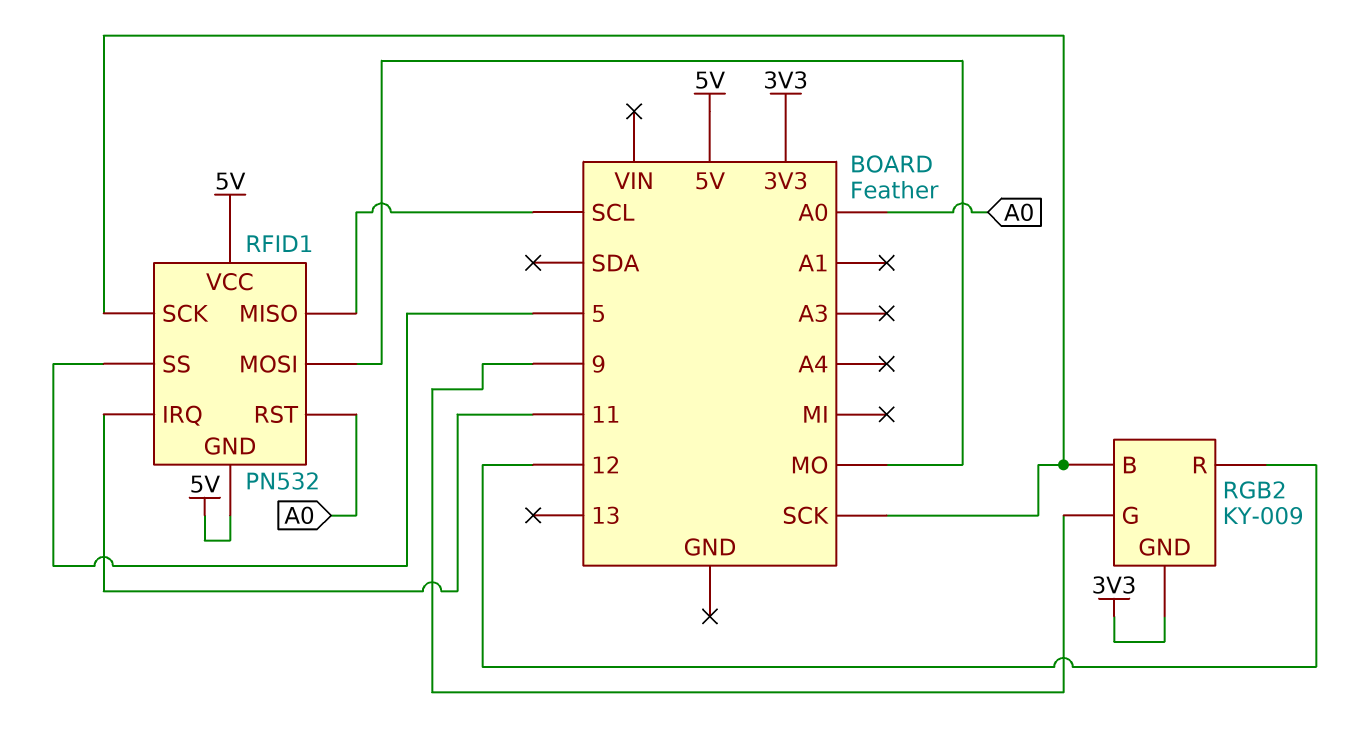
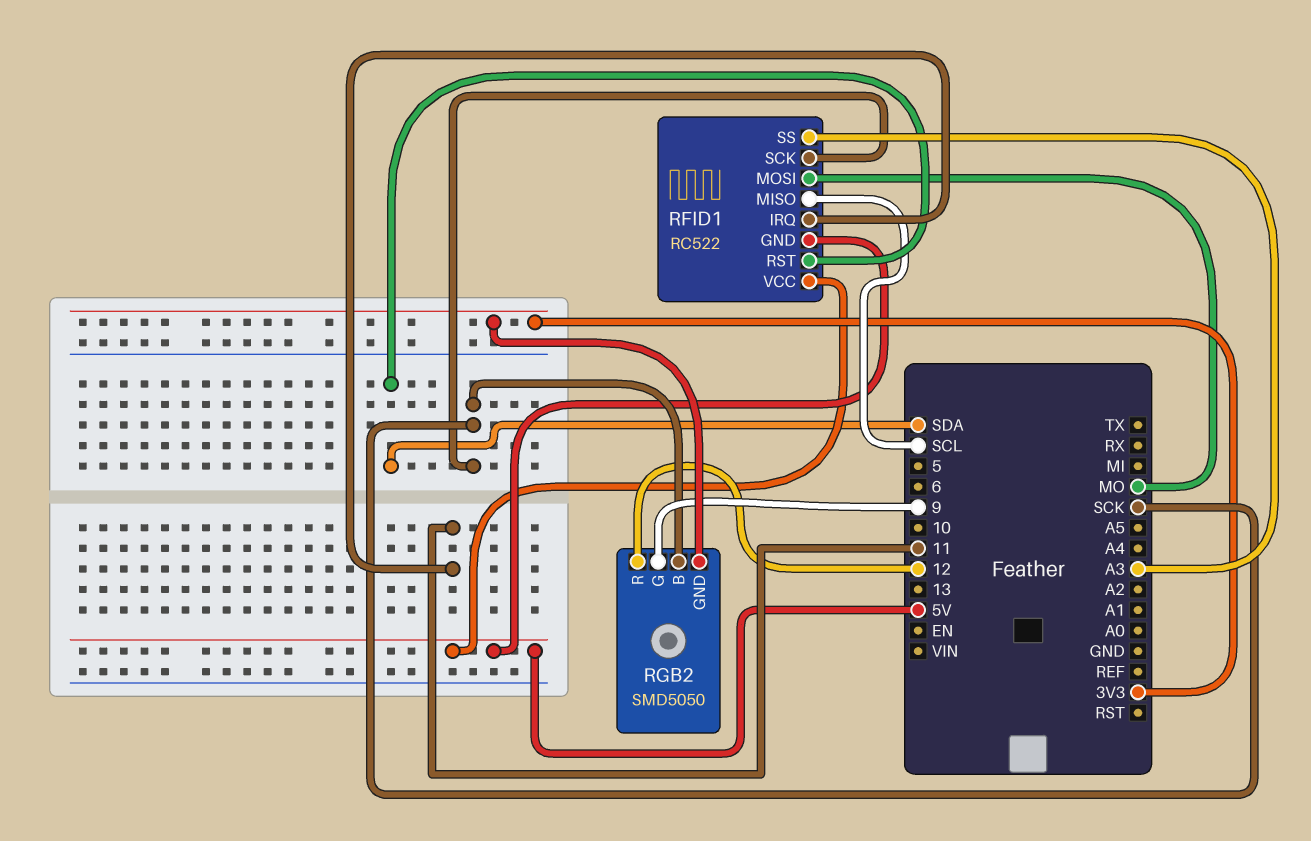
RFID1: PN532 -> RC522
RFID1 pin RST: A0 -> SDA
RFID1 pin SS: 5 -> A3
RGB2: KY-009 -> SMD5050

